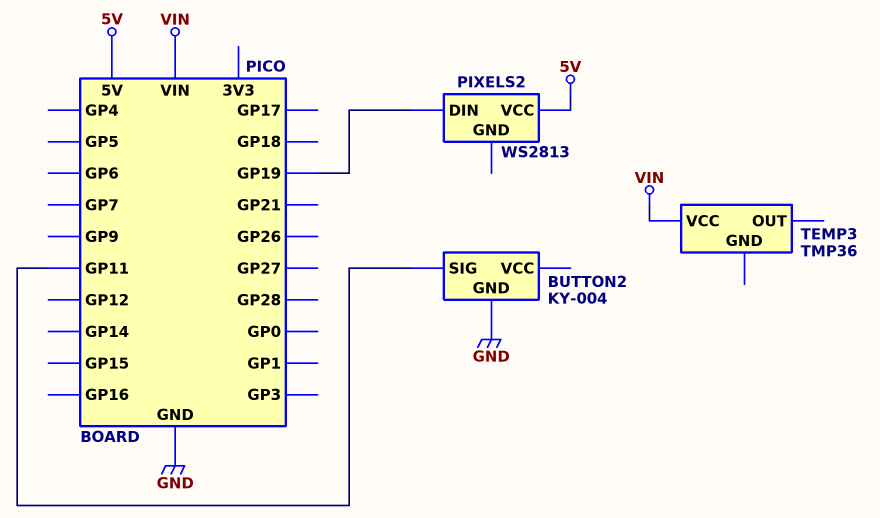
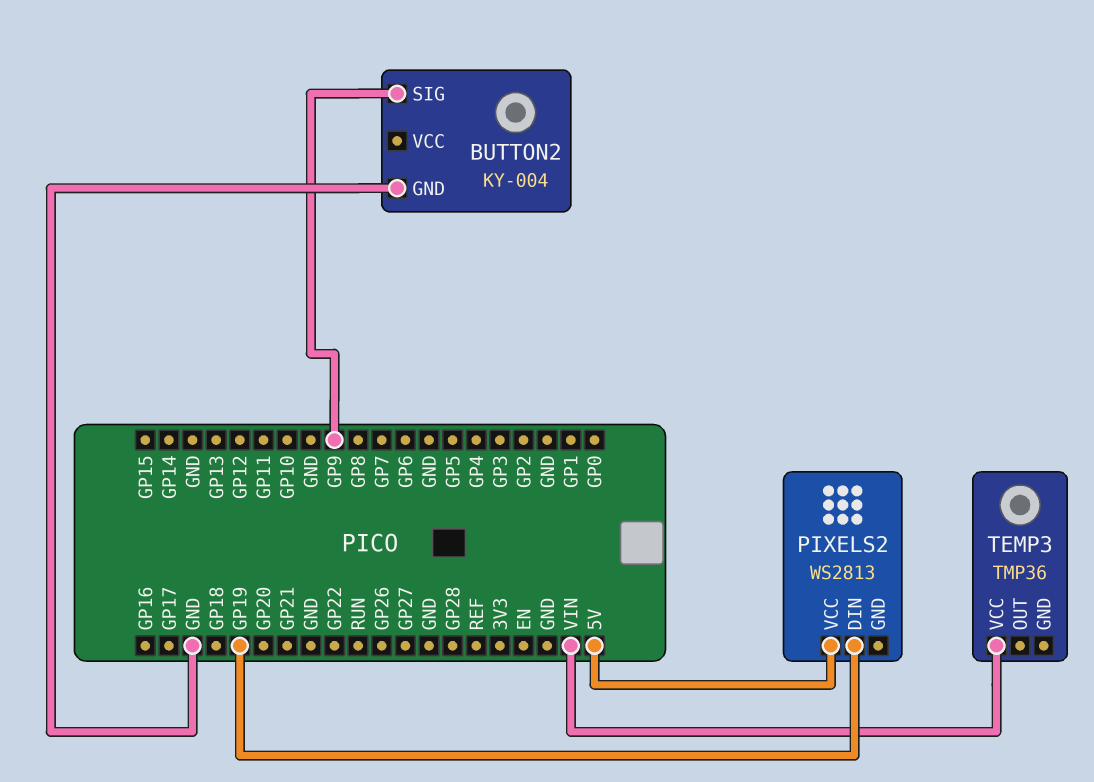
BUTTON2 pin SIG: GP11 -> GP9

